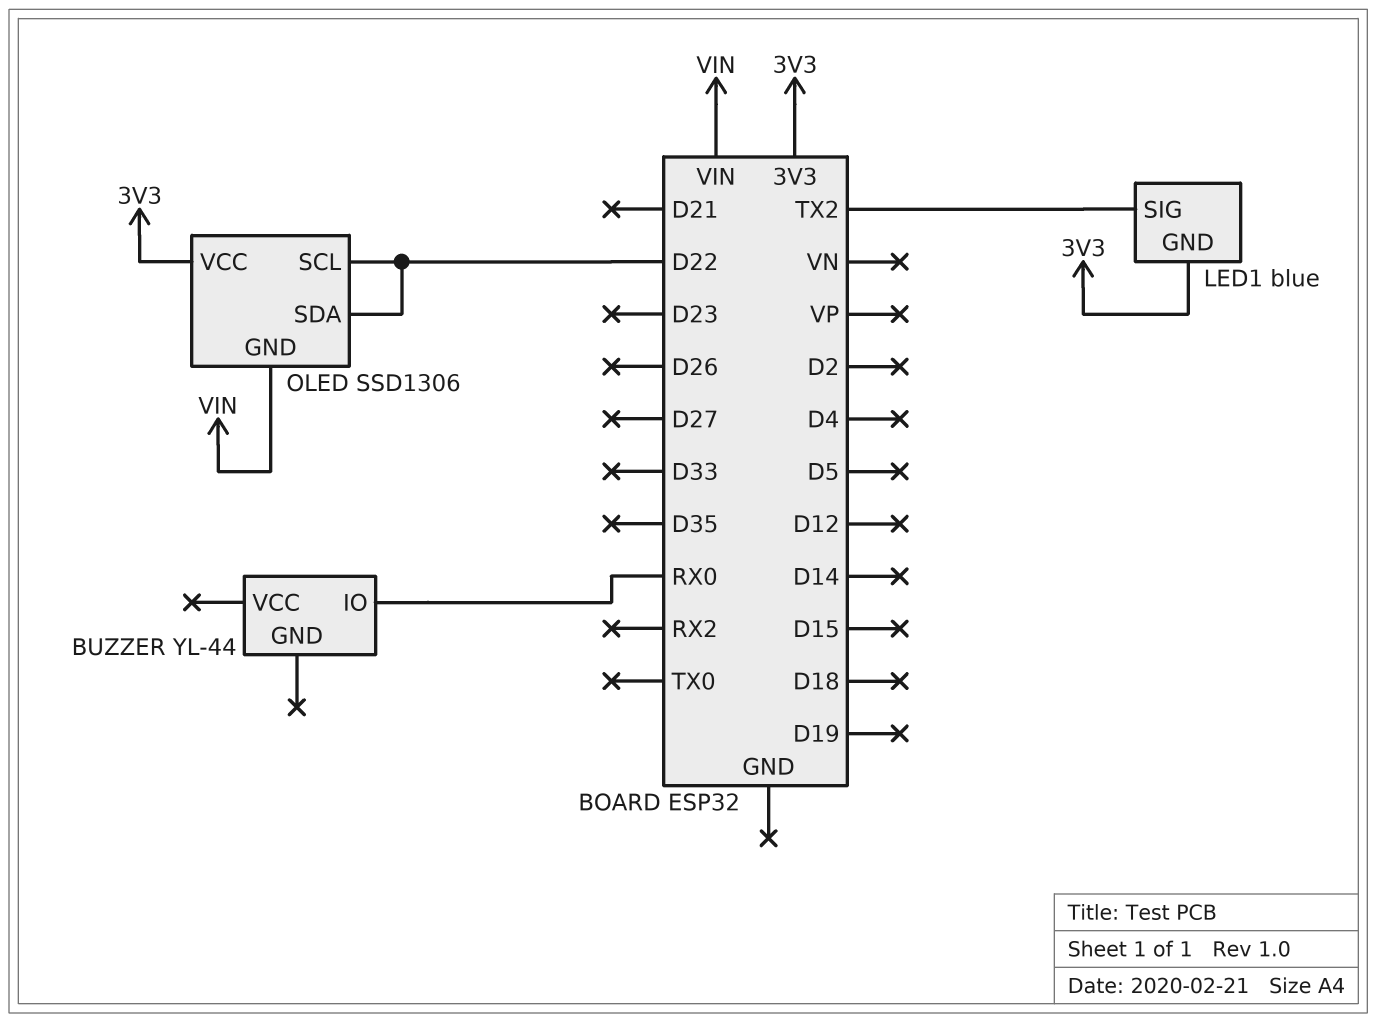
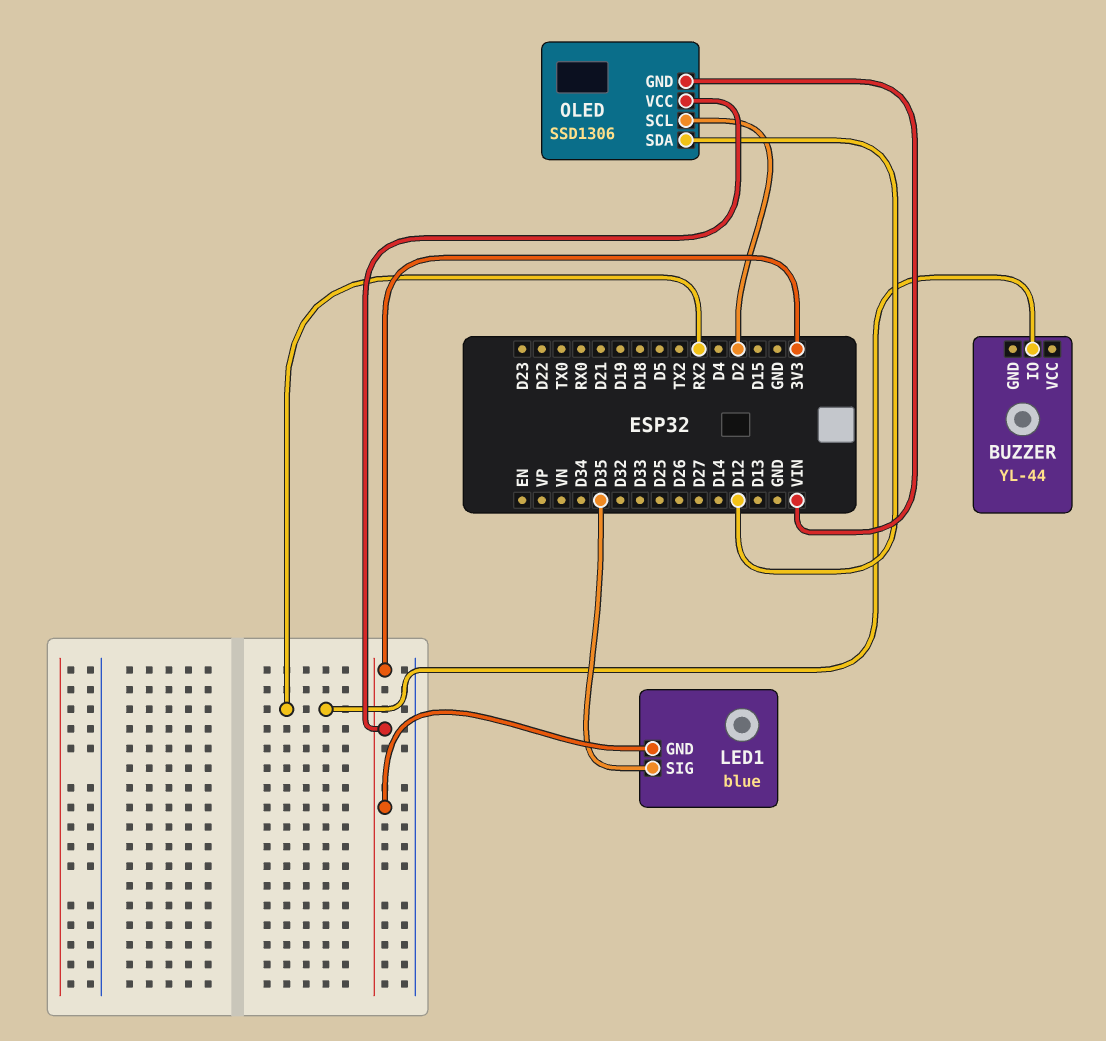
BUZZER pin IO: RX0 -> RX2
LED1 pin SIG: TX2 -> D35
OLED pin SCL: D22 -> D2
OLED pin SDA: D22 -> D12

